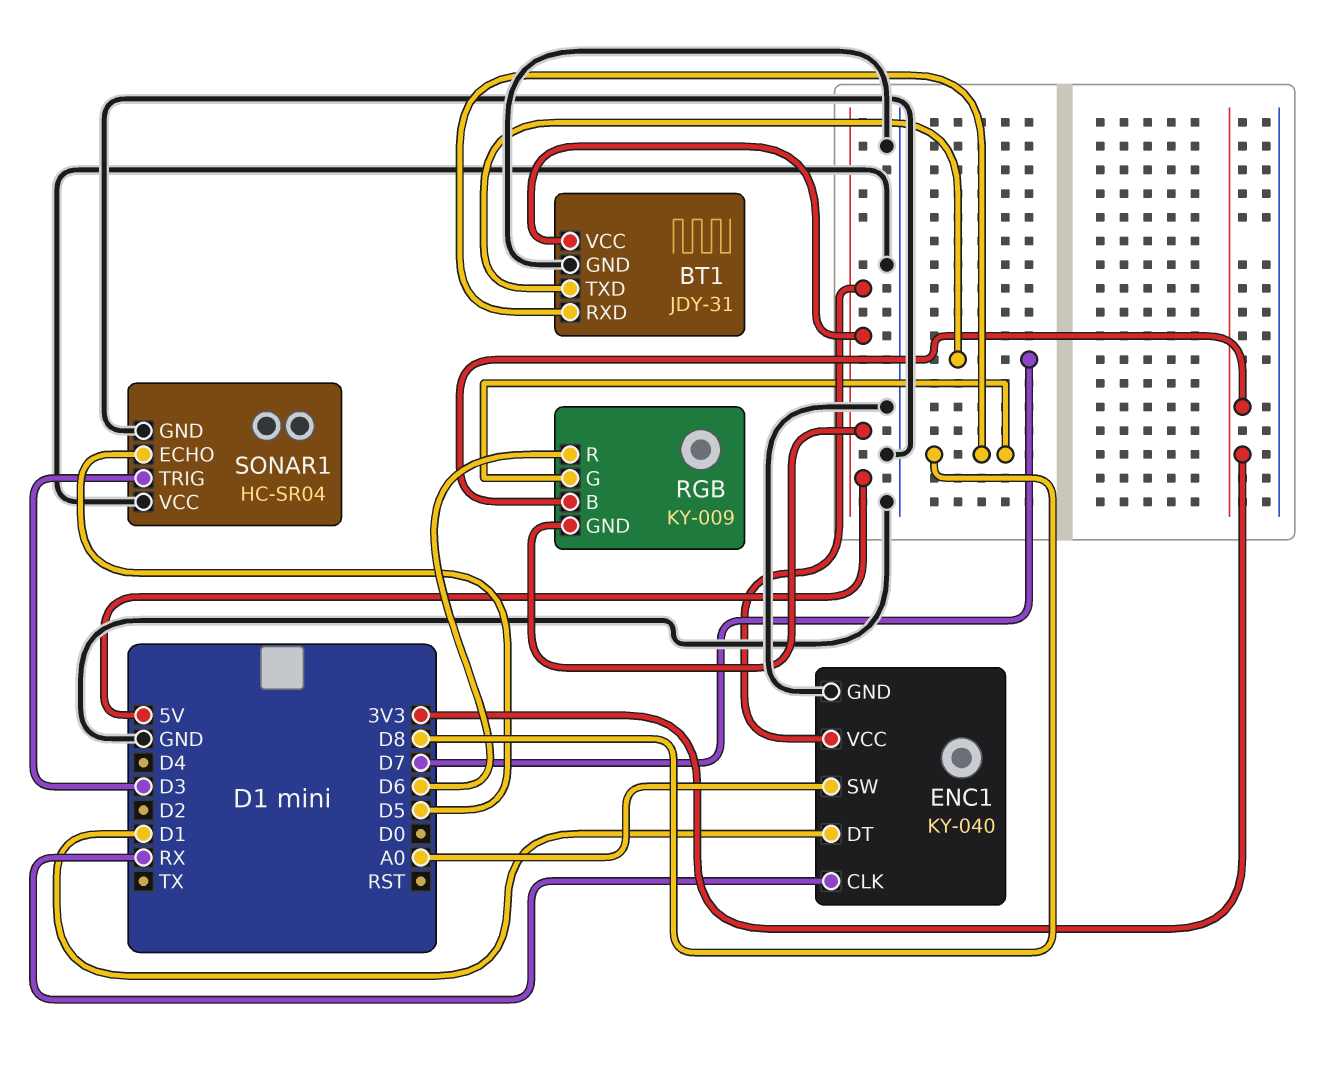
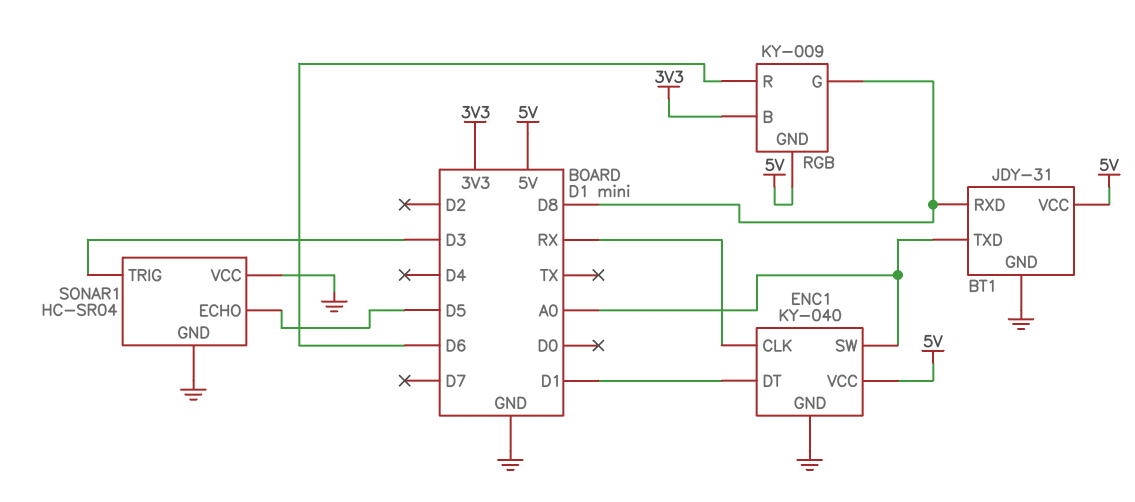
BT1 pin TXD: D7 -> A0

